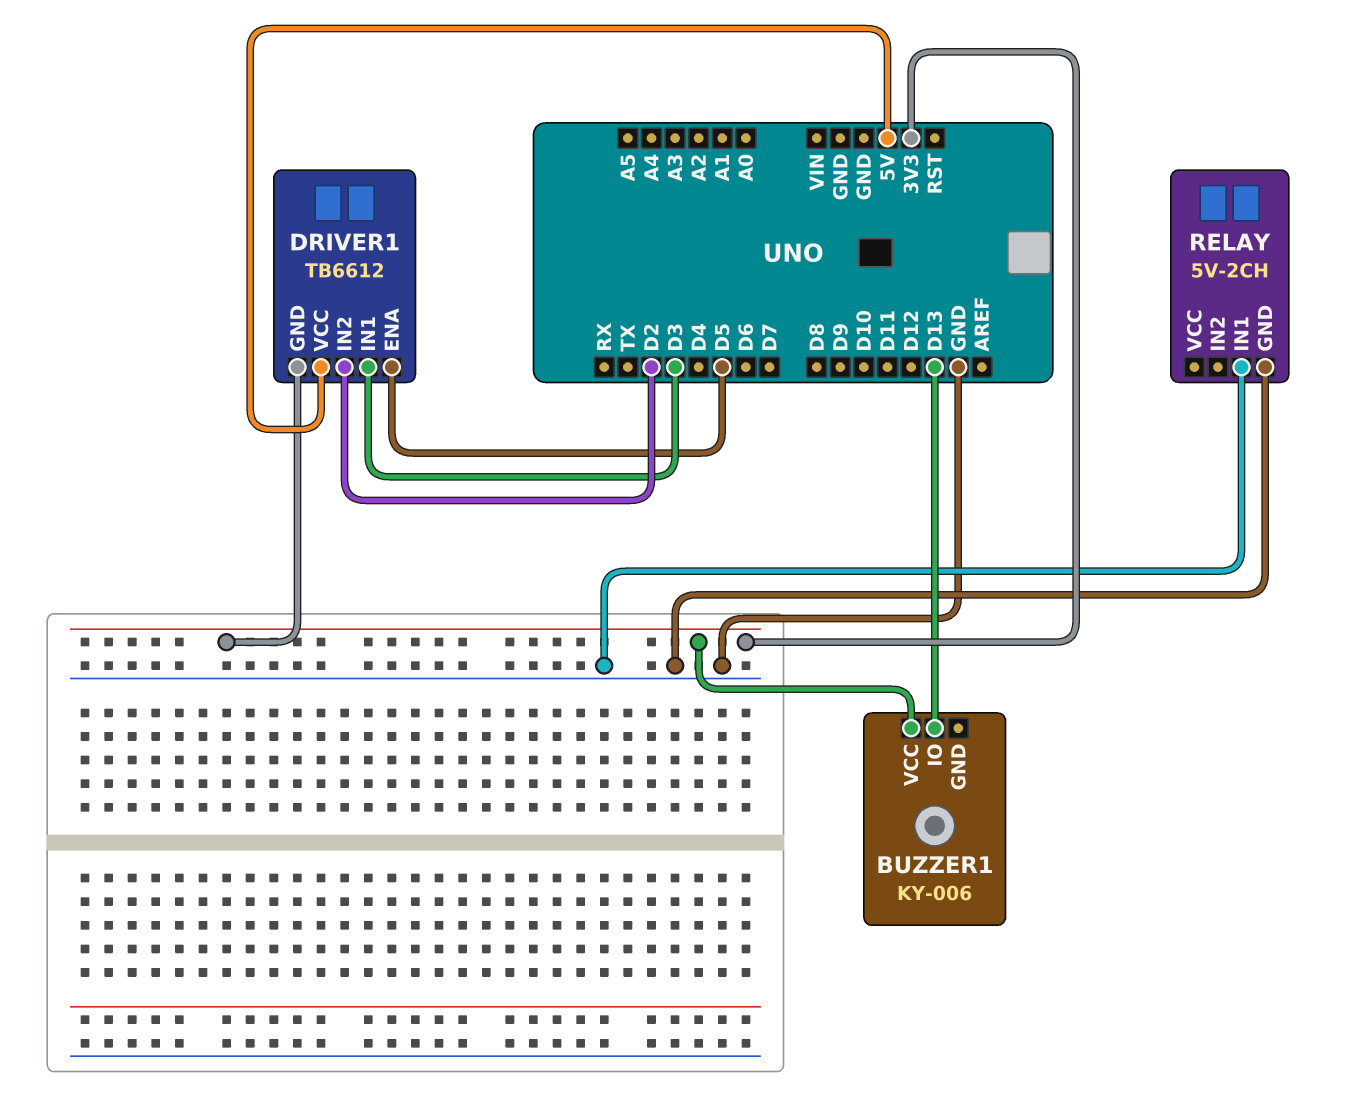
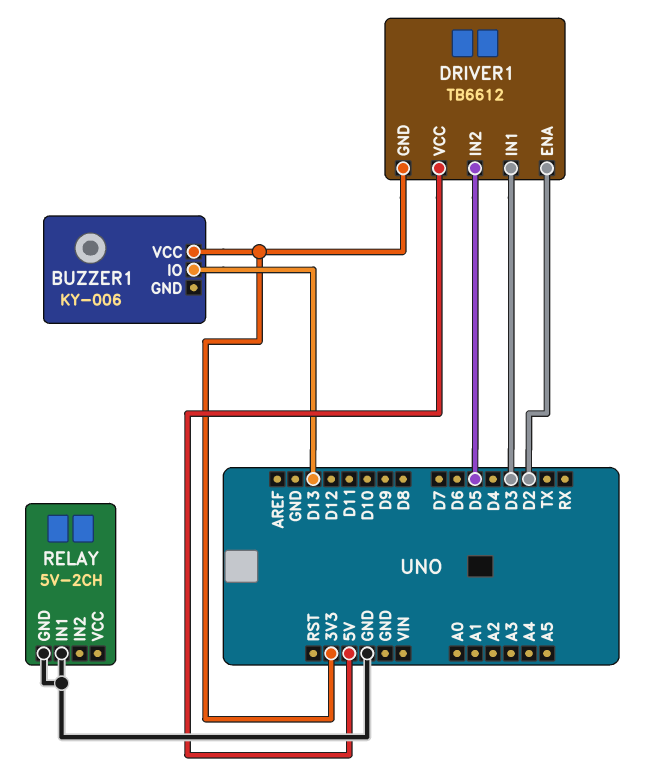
DRIVER1 pin ENA: D5 -> D2
DRIVER1 pin IN2: D2 -> D5

